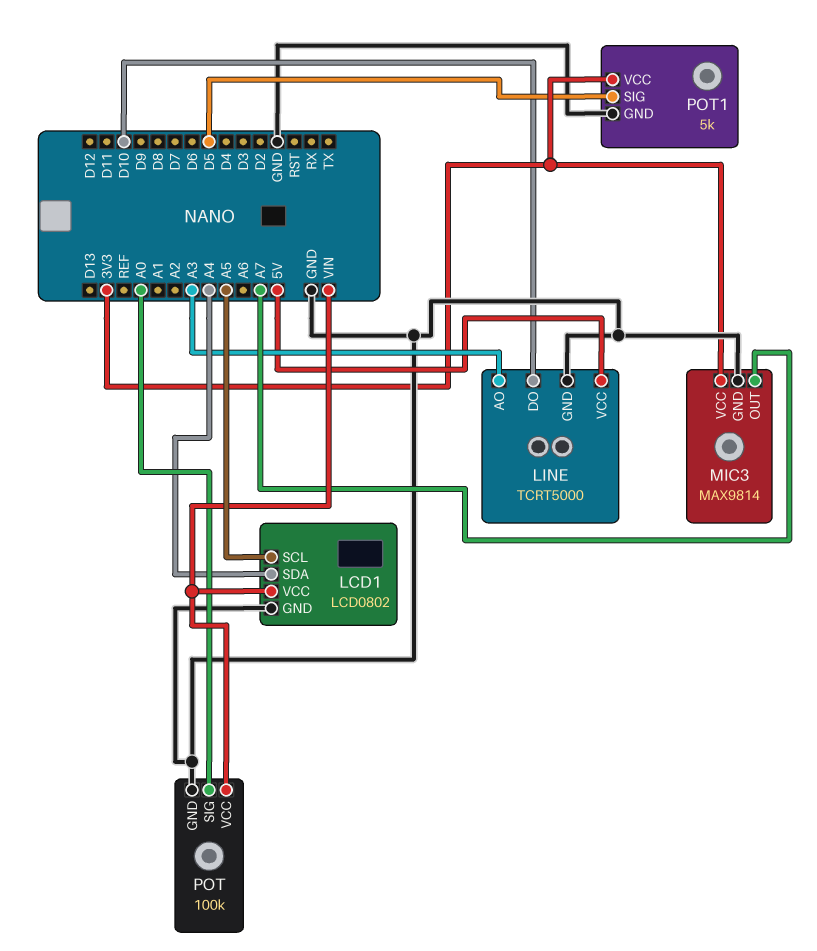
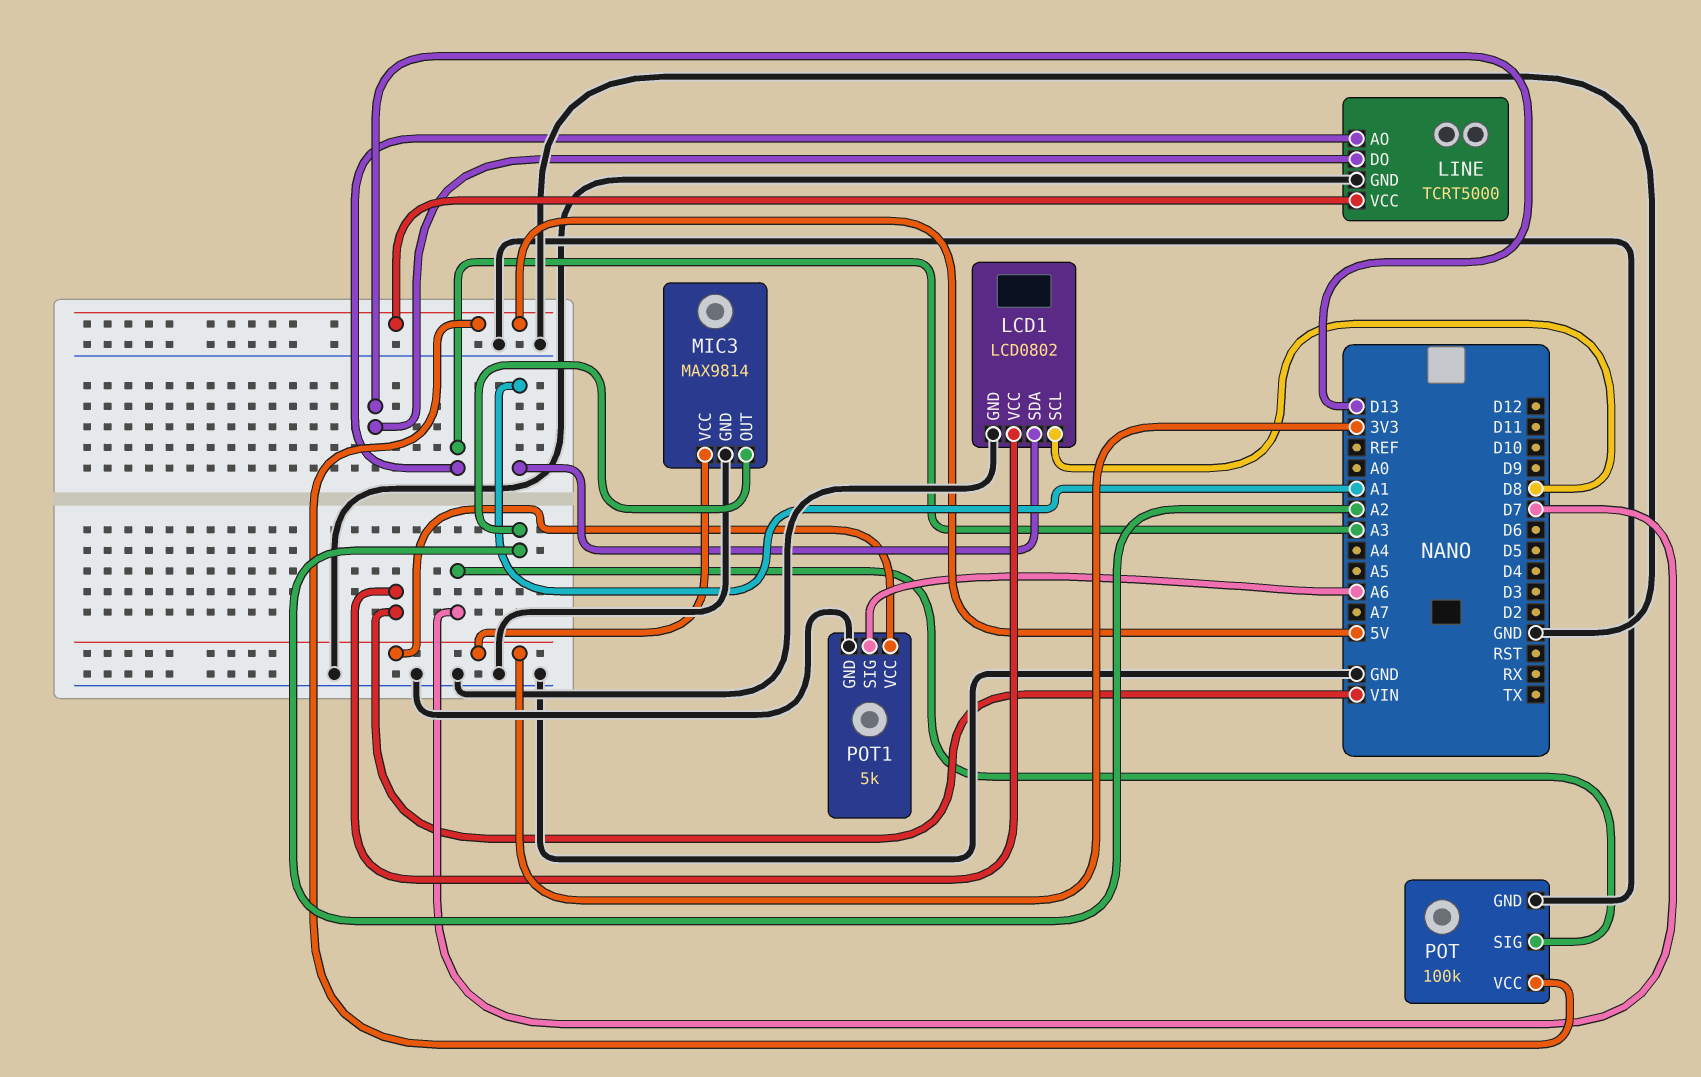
LCD1 pin SCL: A5 -> D8
LCD1 pin SDA: A4 -> A1
LINE pin DO: D10 -> D13
MIC3 pin OUT: A7 -> A2
POT pin SIG: A0 -> D7
POT pin VCC: VIN -> 5V
POT1 pin SIG: D5 -> A6

